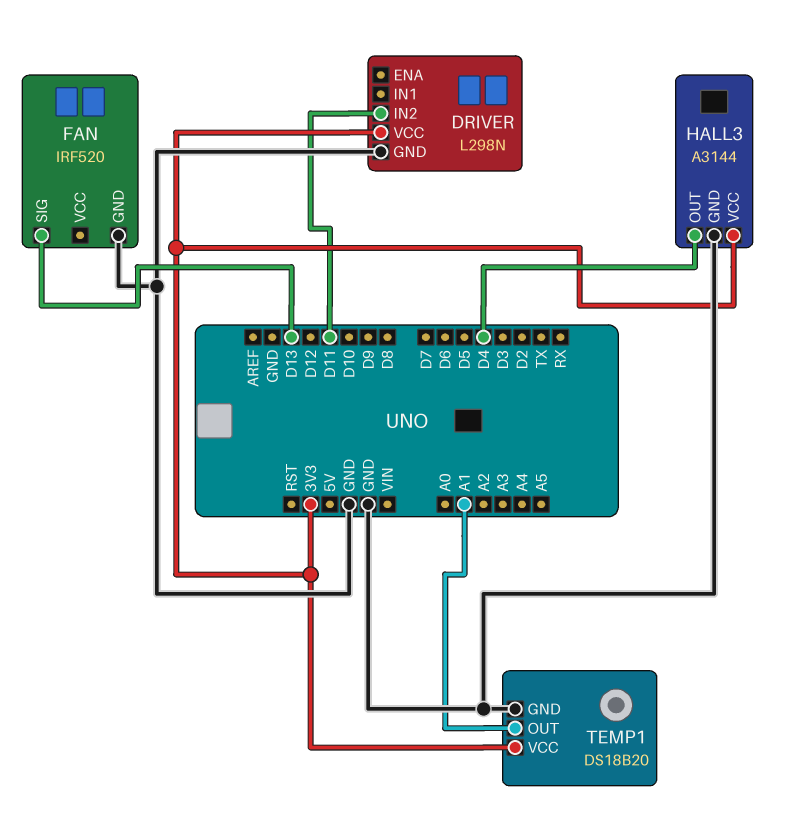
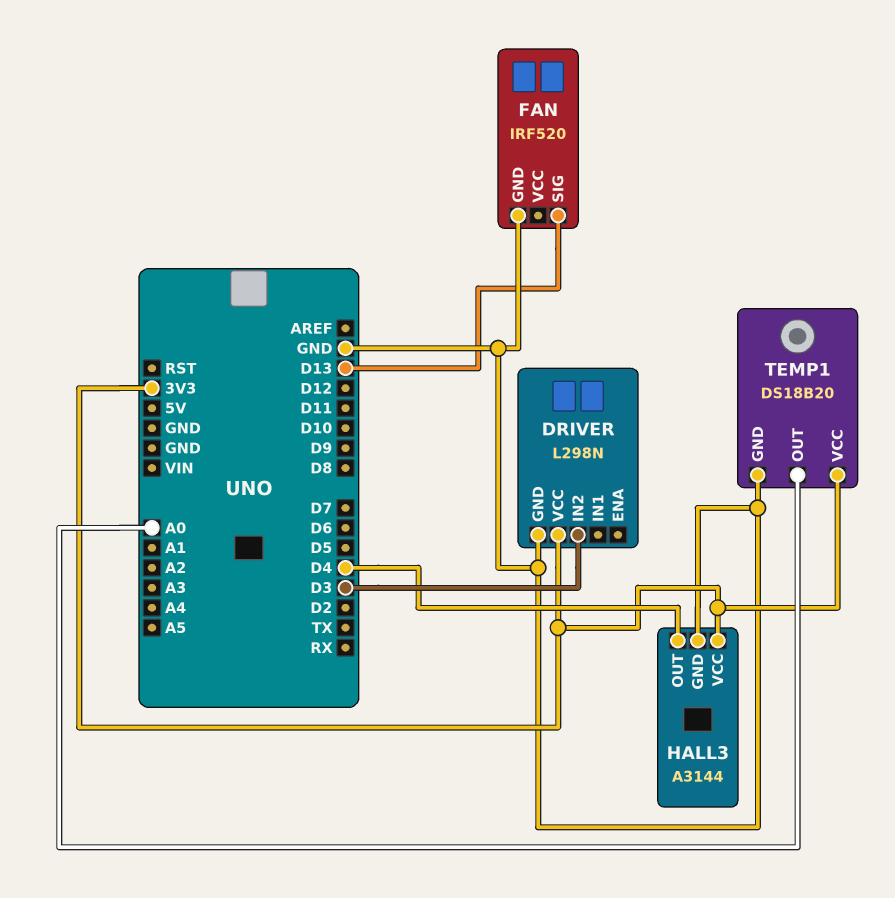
DRIVER pin IN2: D11 -> D3
TEMP1 pin OUT: A1 -> A0

